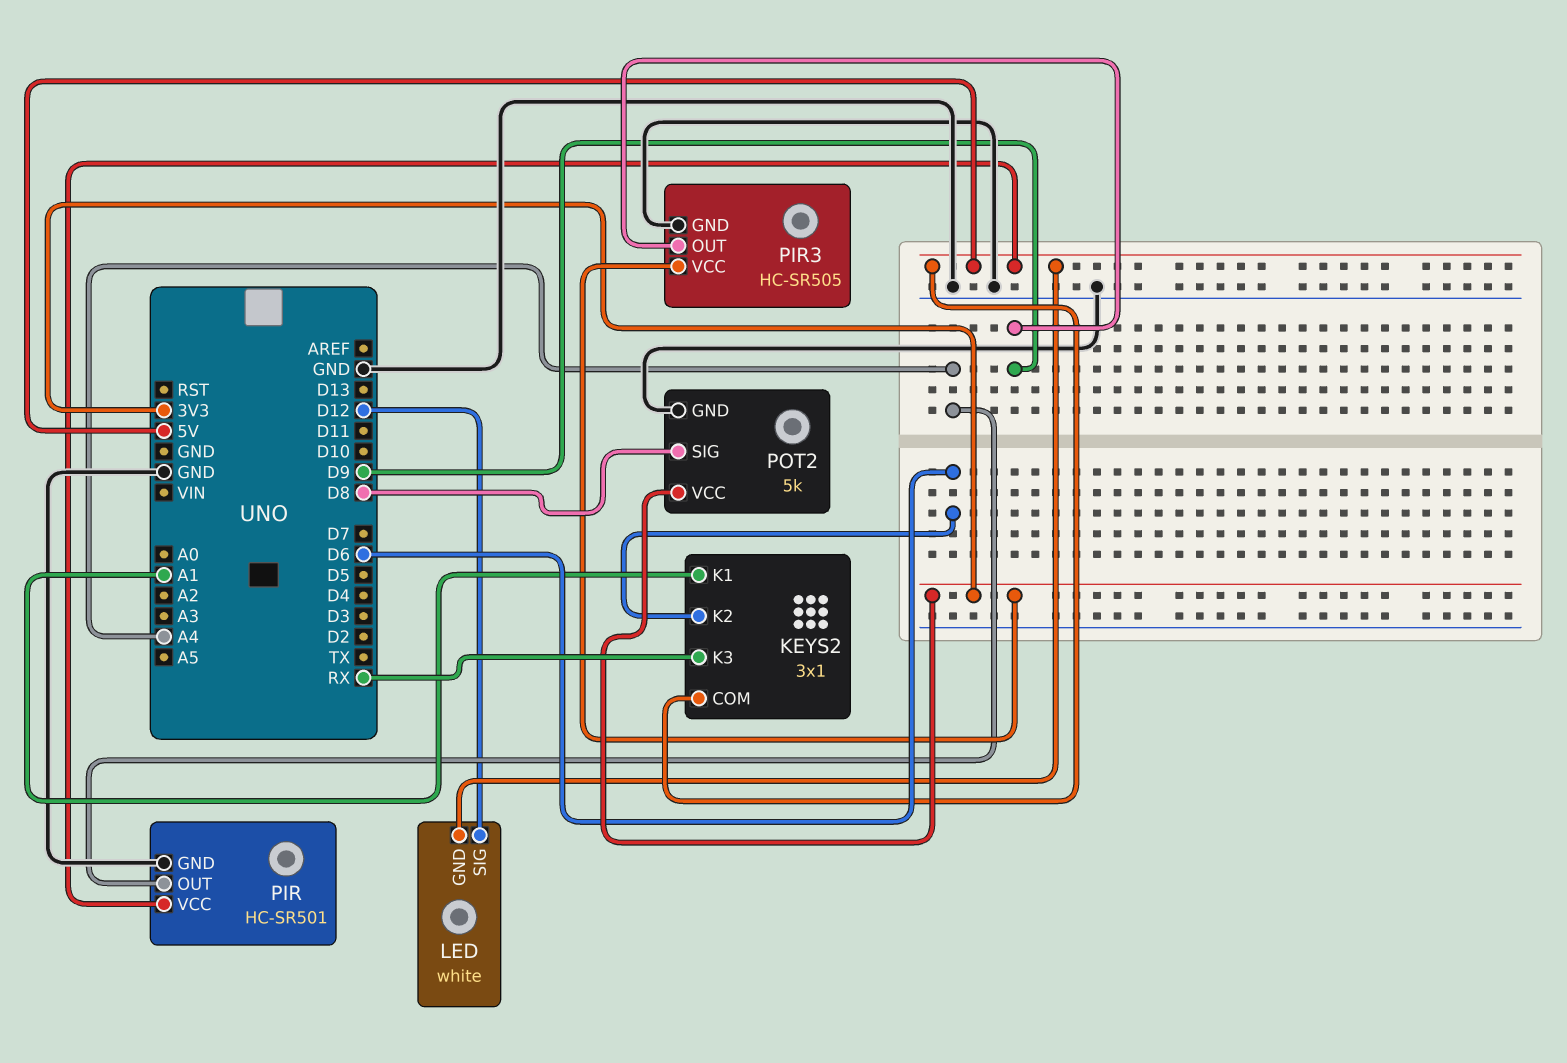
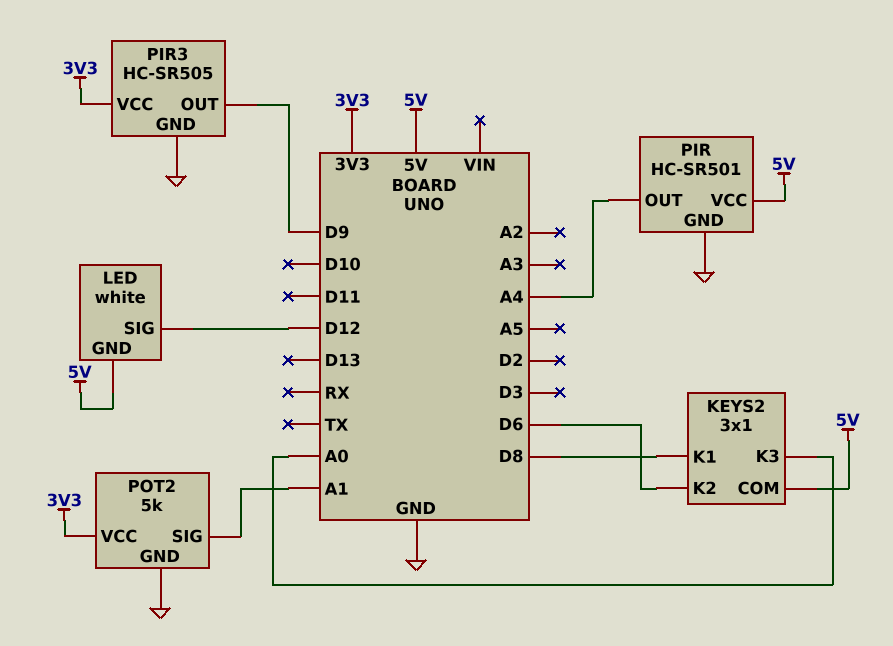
KEYS2 pin K1: A1 -> D8
KEYS2 pin K3: RX -> A0
POT2 pin SIG: D8 -> A1

